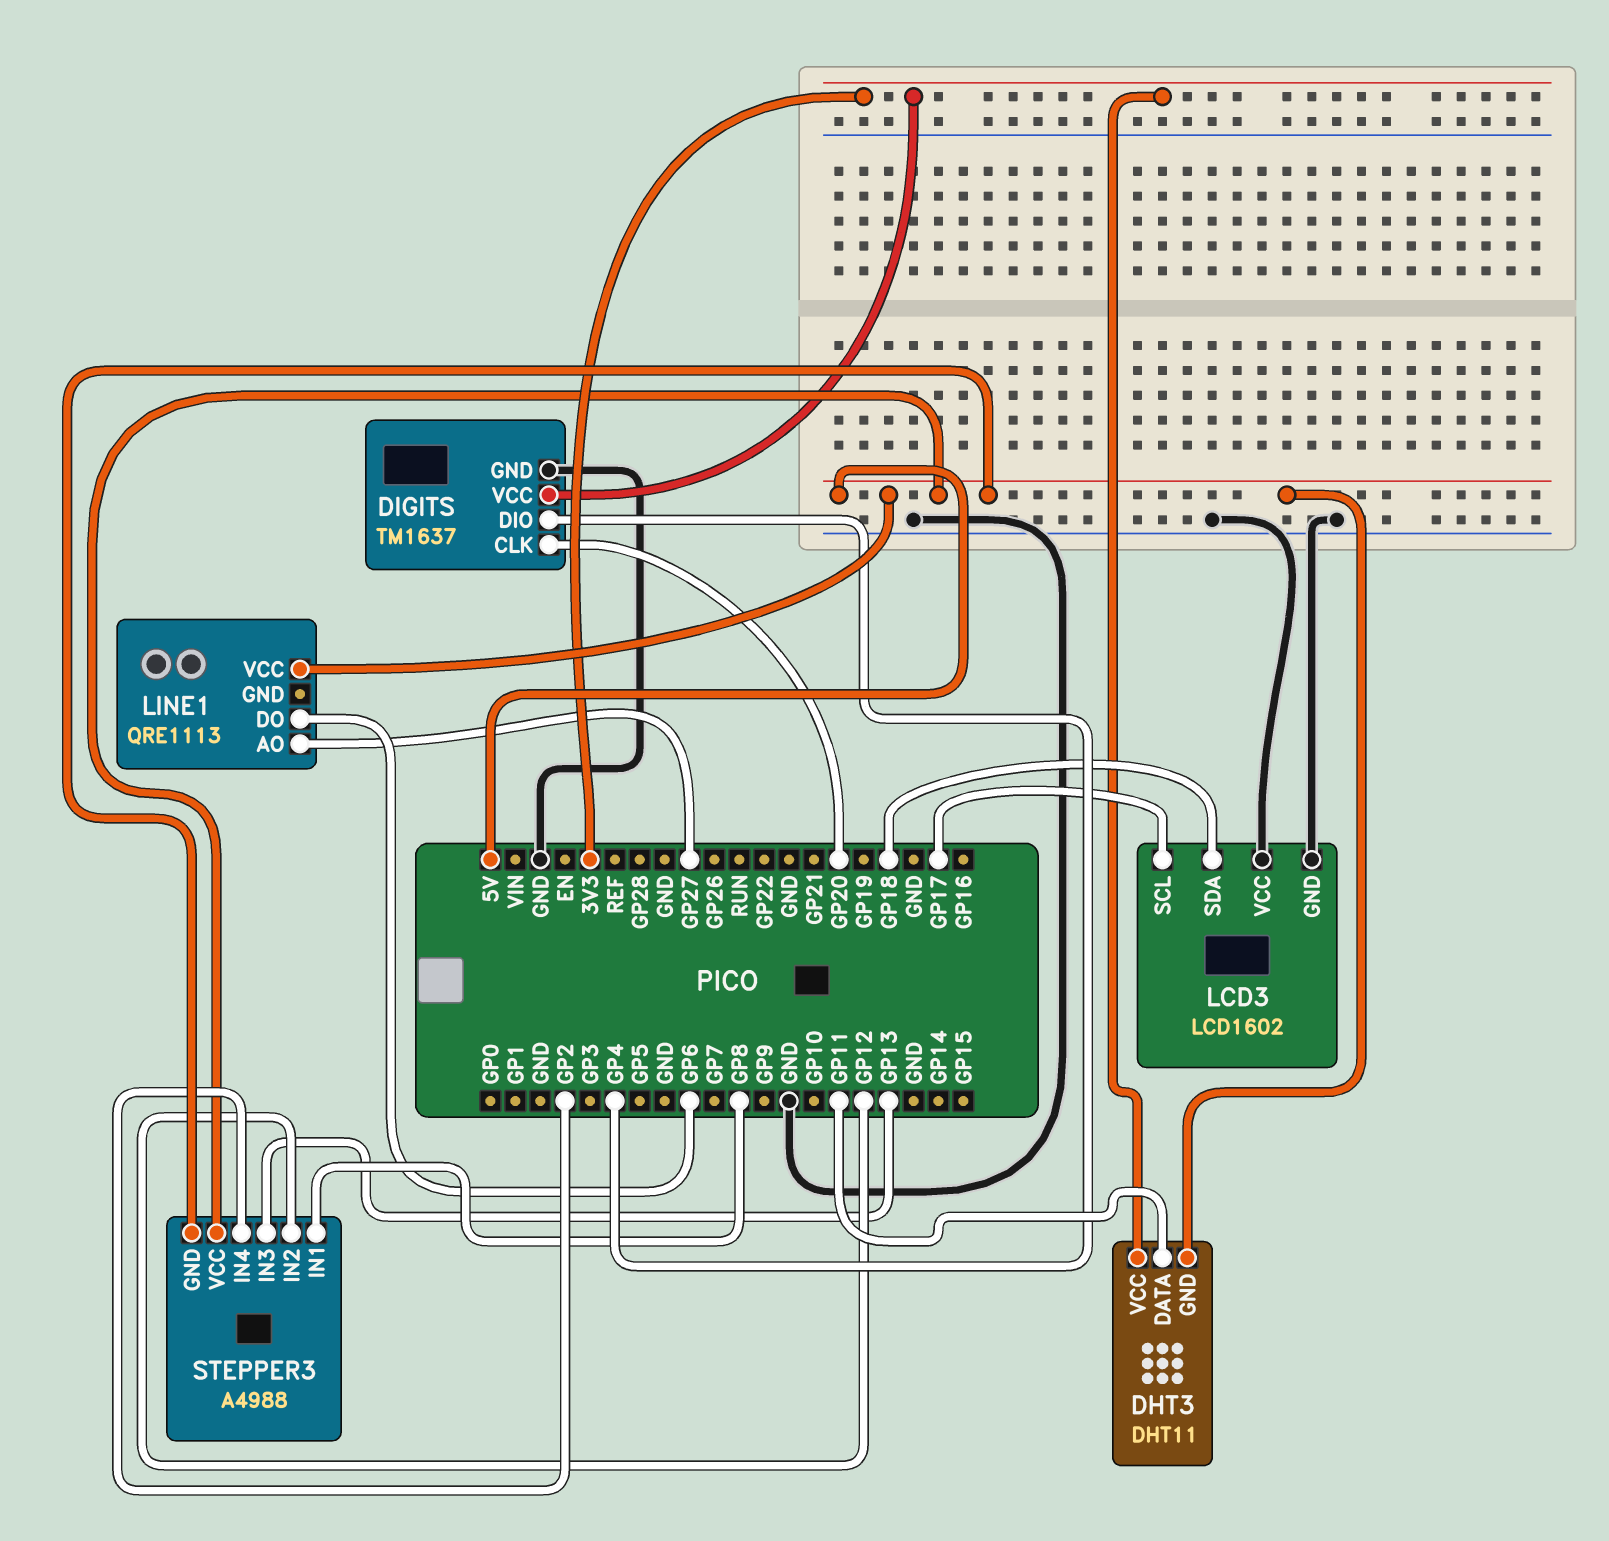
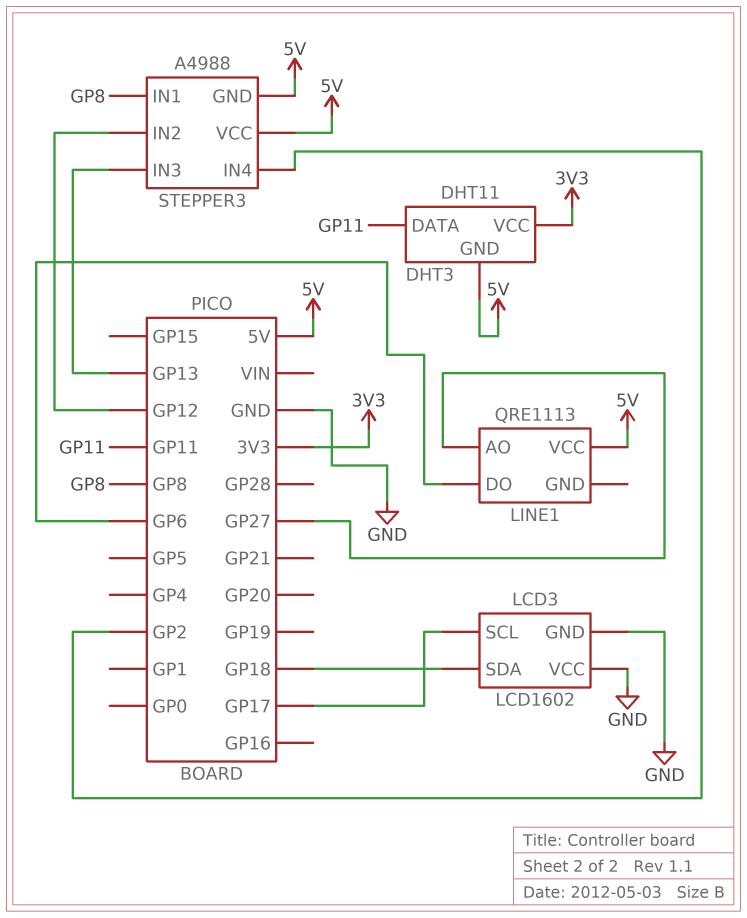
DIGITS: TM1637 -> none
DIGITS pin CLK: GP20 -> none
DIGITS pin DIO: GP4 -> none
DIGITS pin GND: GND -> none
DIGITS pin VCC: 3V3 -> none

